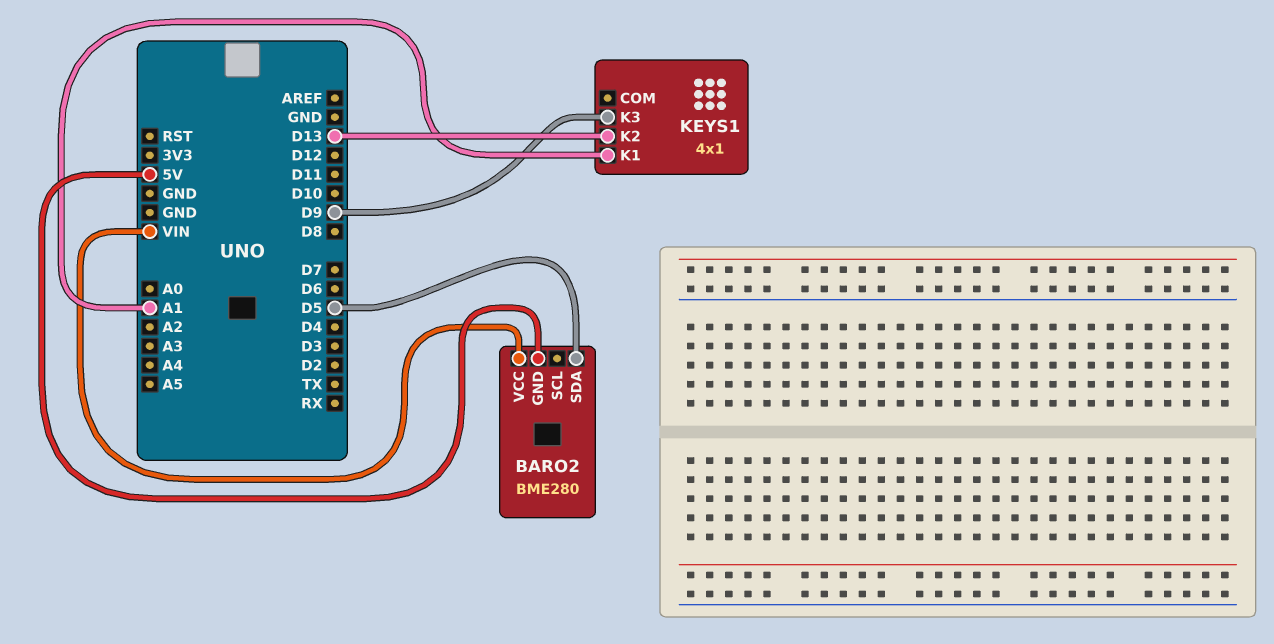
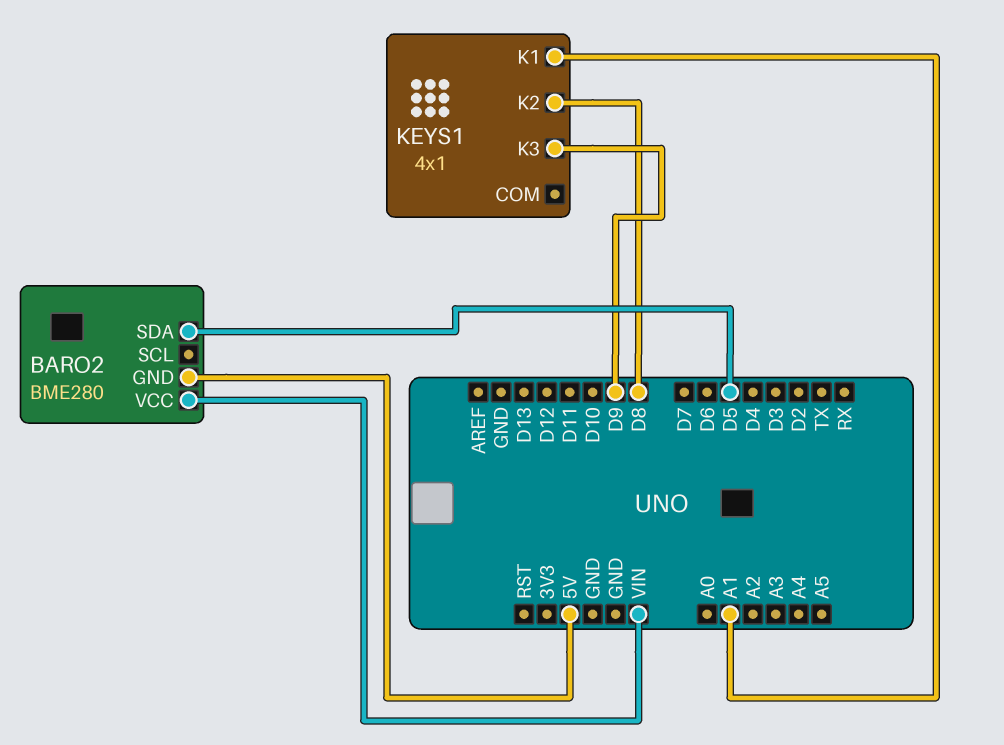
KEYS1 pin K2: D13 -> D8

